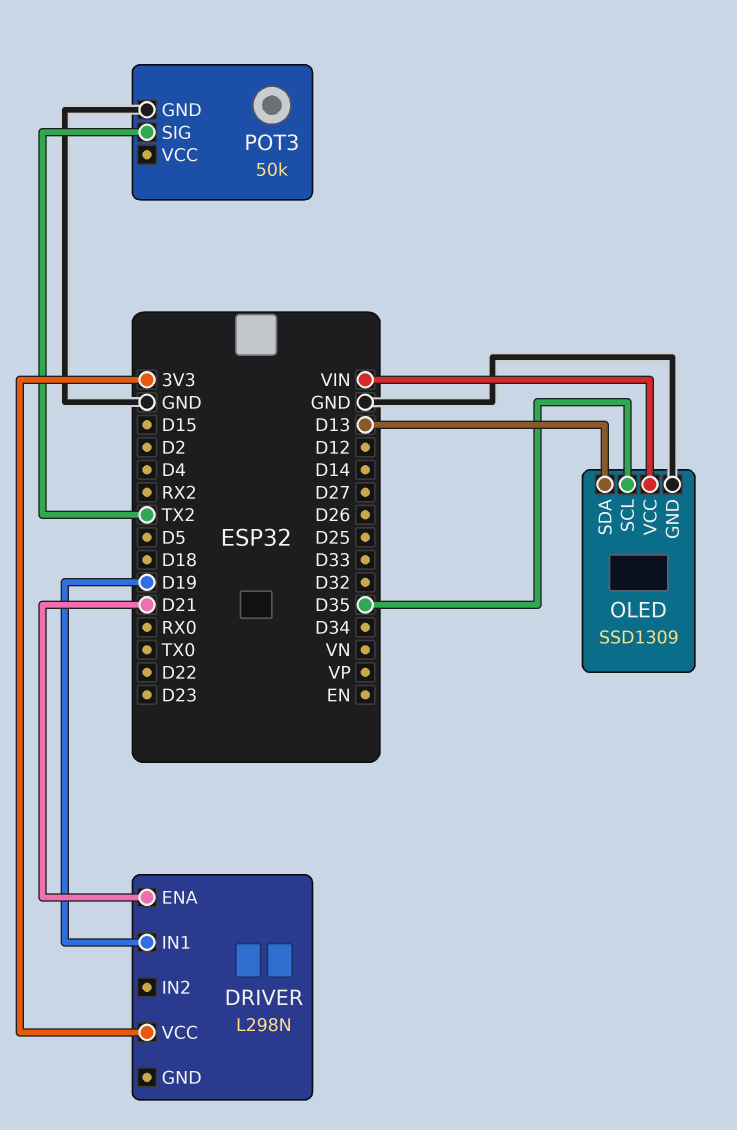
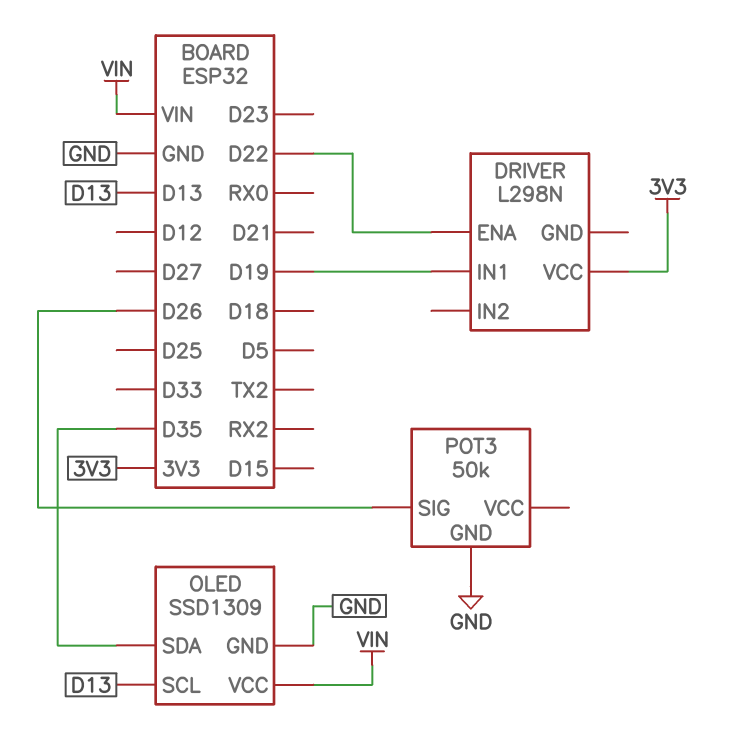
DRIVER pin ENA: D21 -> D22
OLED pin SCL: D35 -> D13
OLED pin SDA: D13 -> D35
POT3 pin SIG: TX2 -> D26

